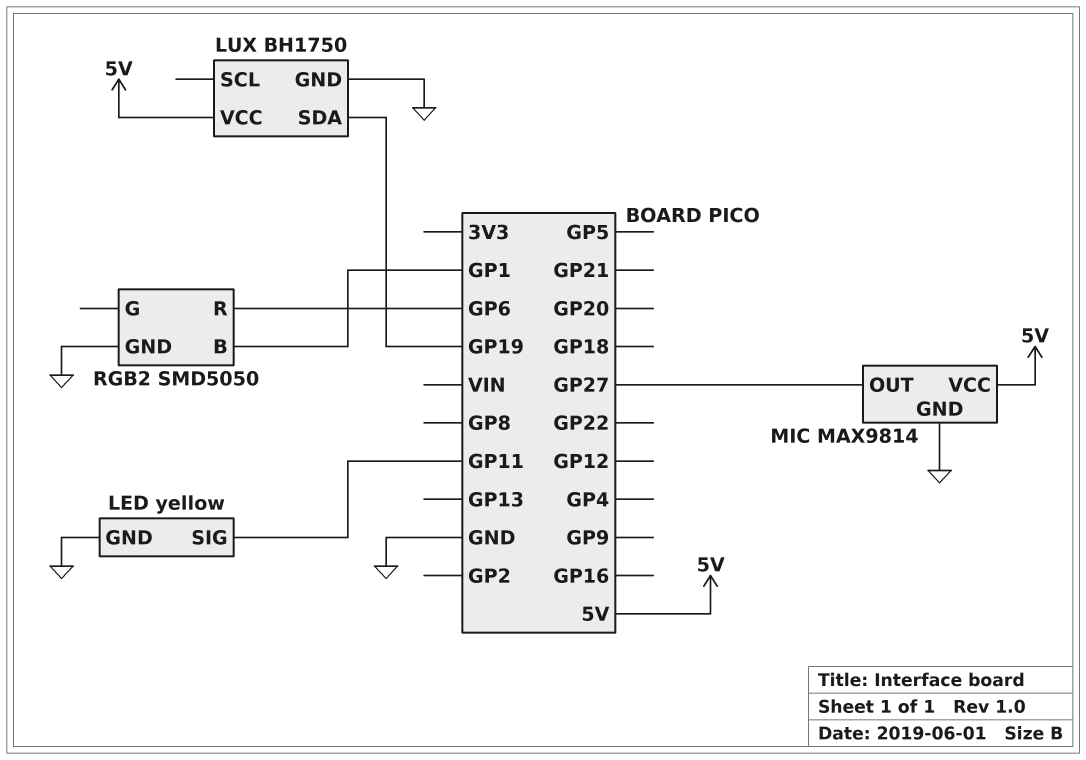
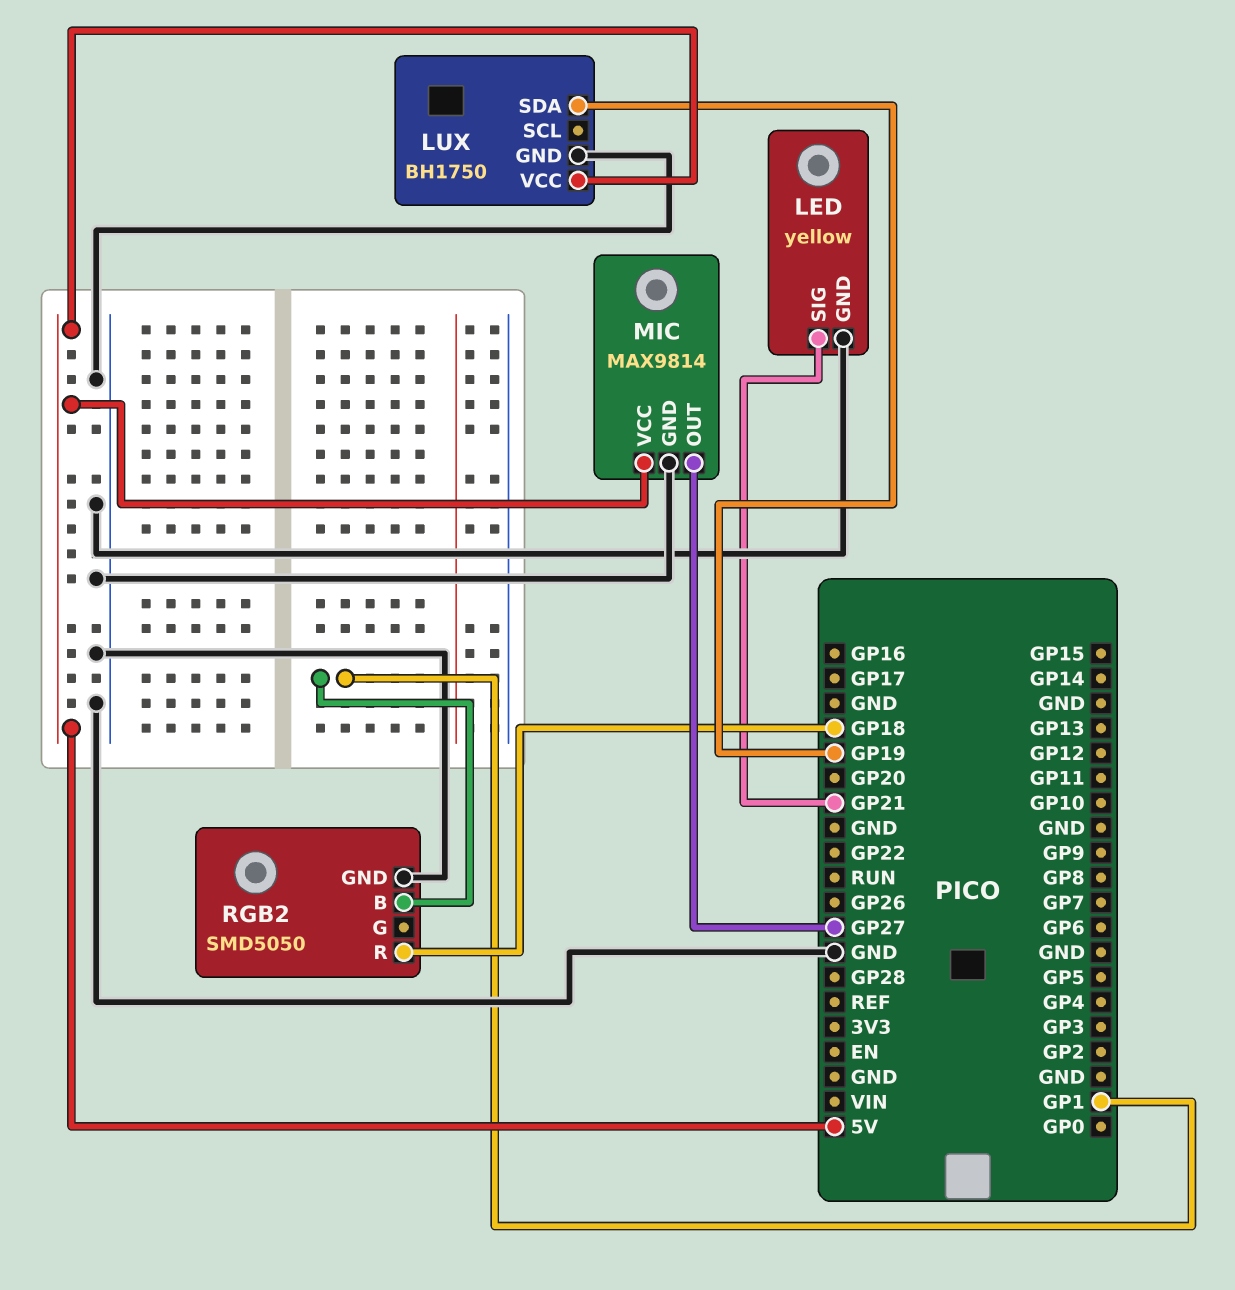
LED pin SIG: GP11 -> GP21
RGB2 pin R: GP6 -> GP18

